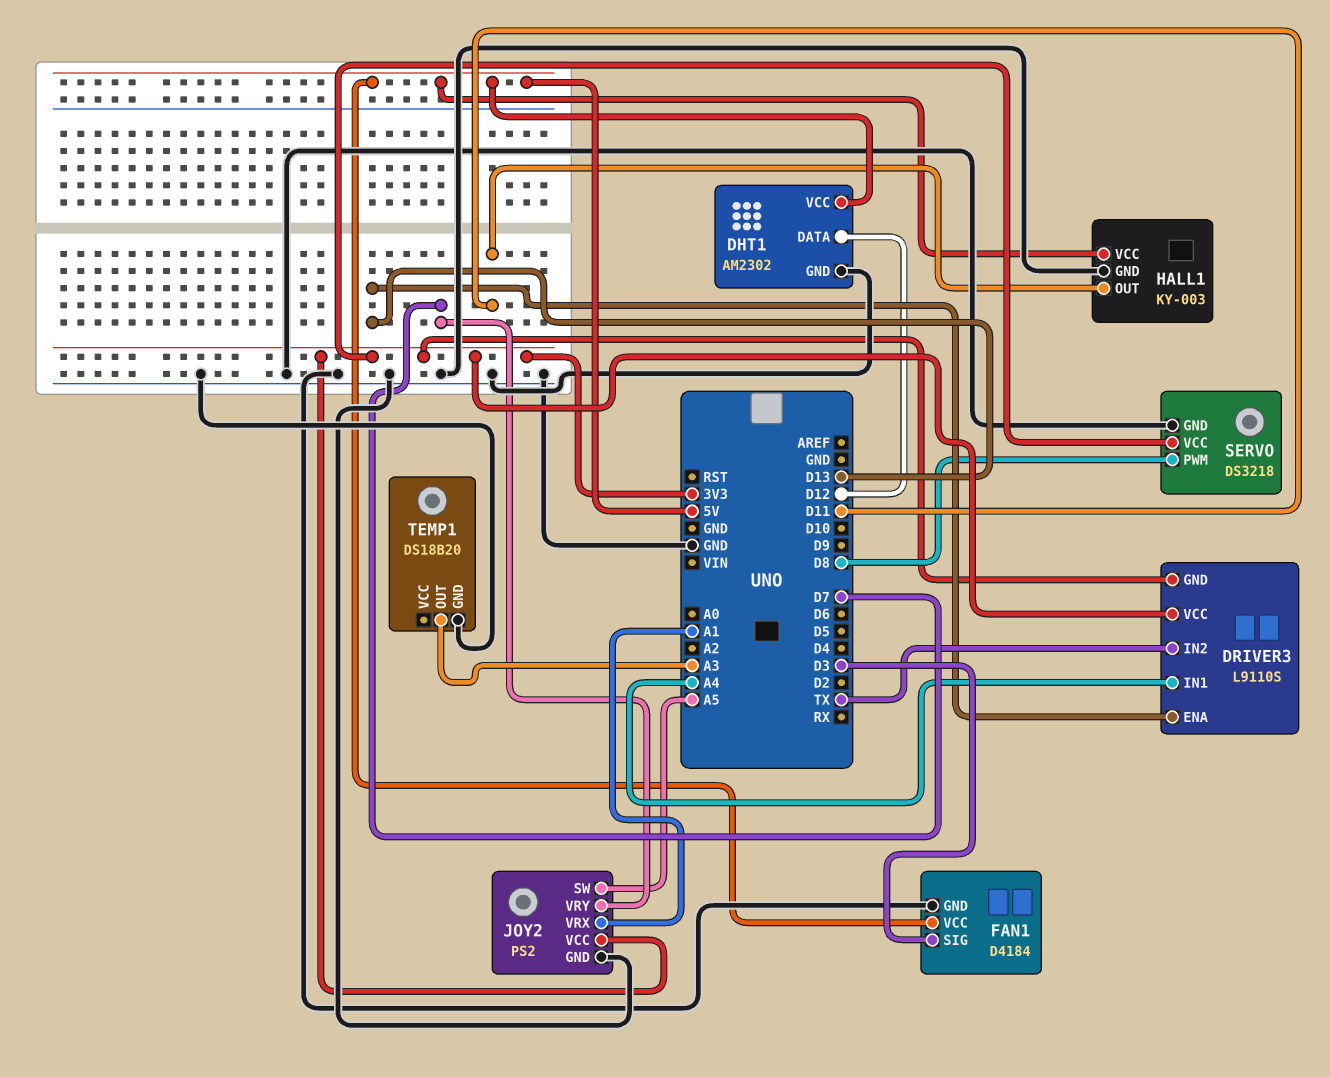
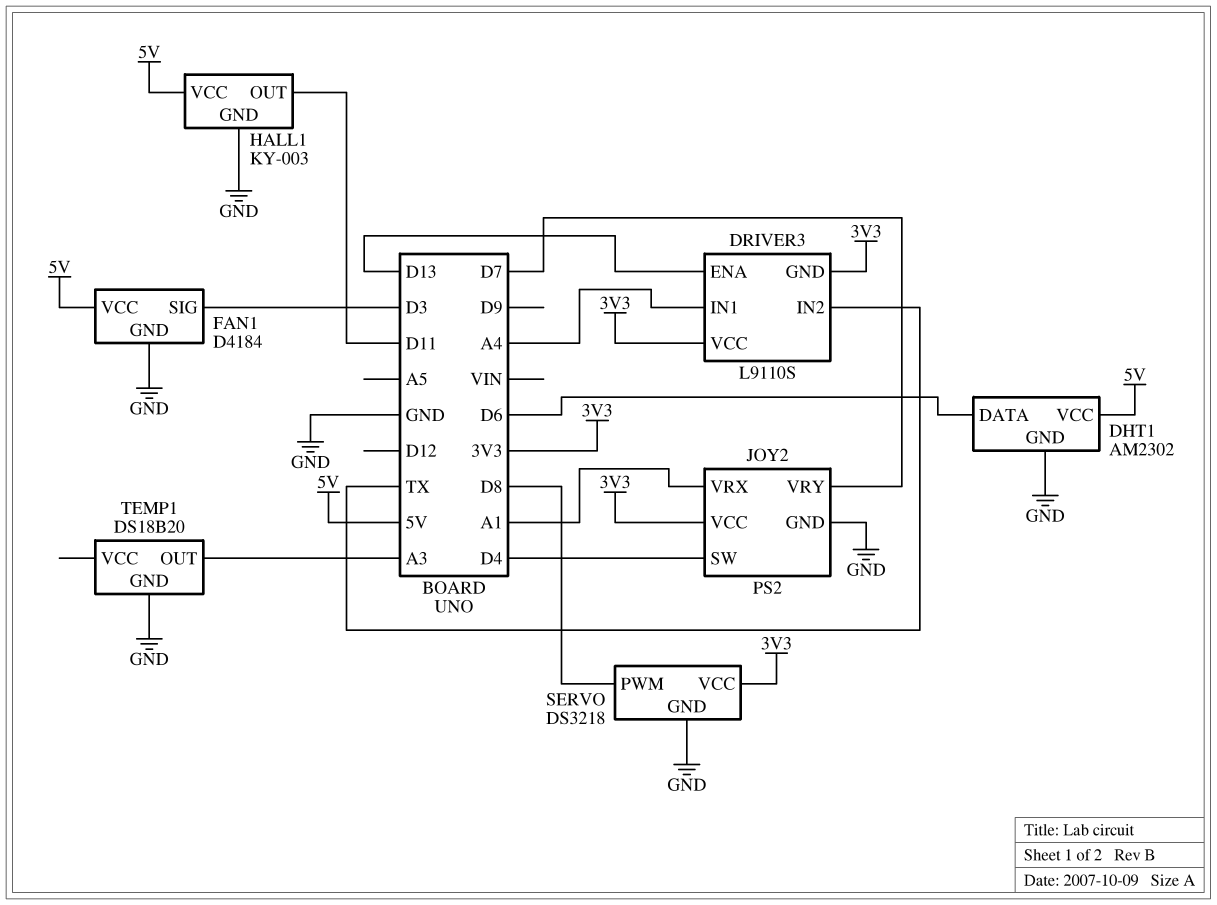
DHT1 pin DATA: D12 -> D6
JOY2 pin SW: A5 -> D4

